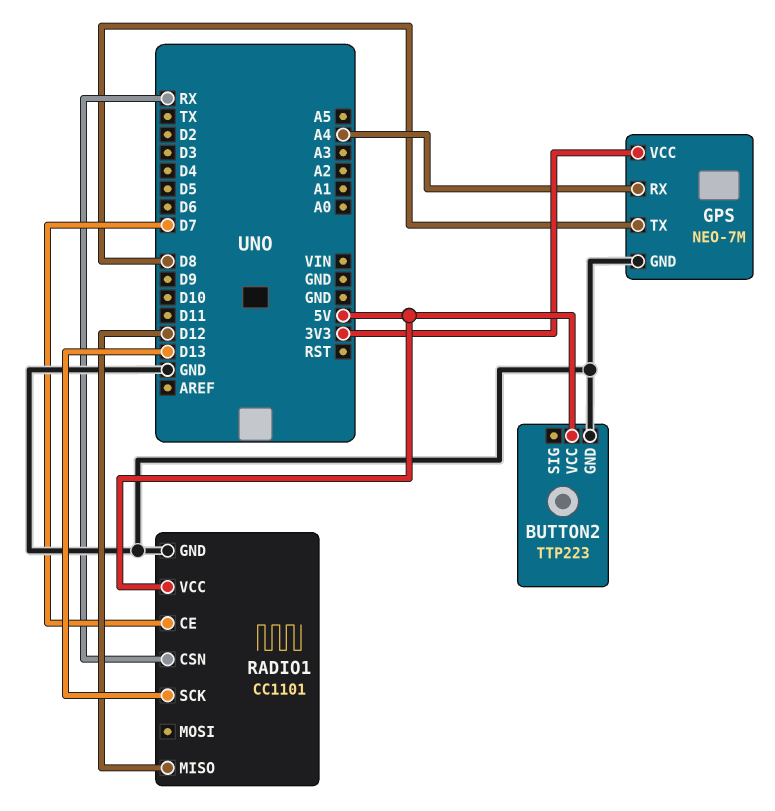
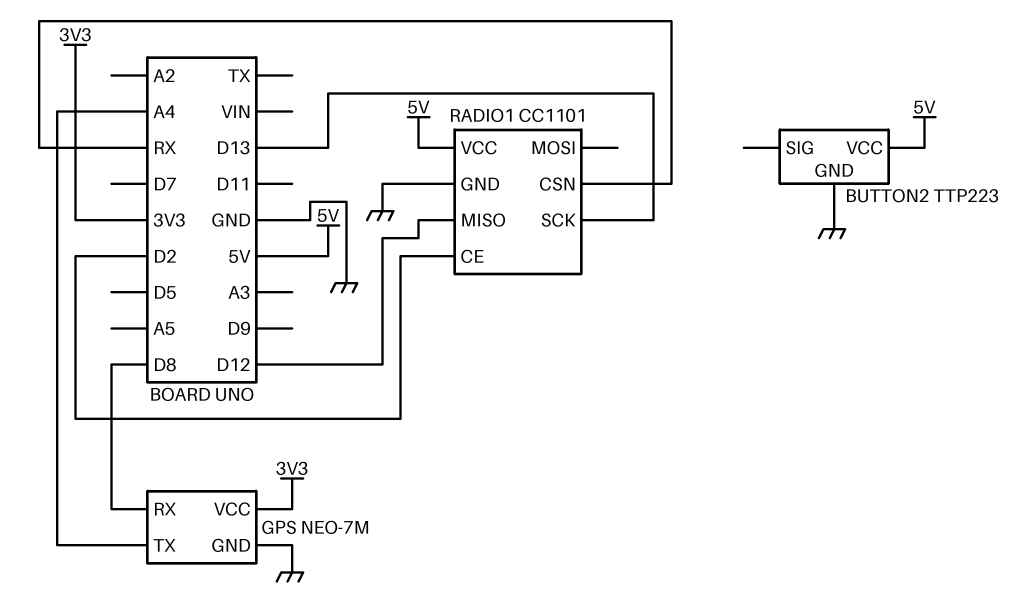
GPS pin RX: A4 -> D8
GPS pin TX: D8 -> A4
RADIO1 pin CE: D7 -> D2

